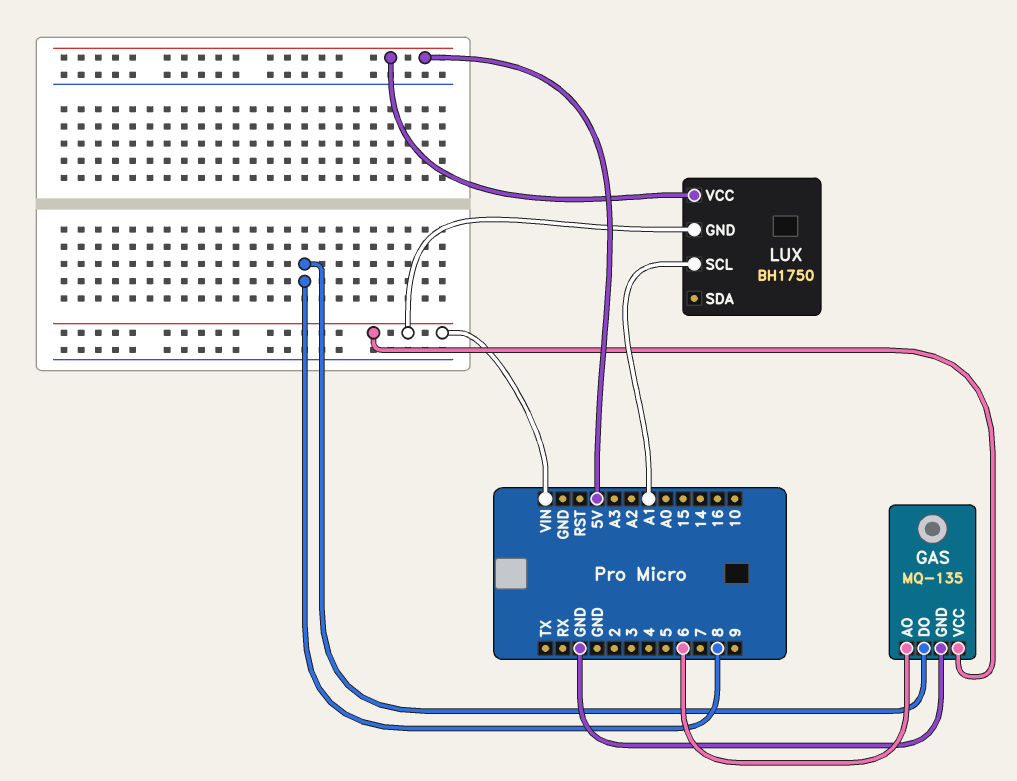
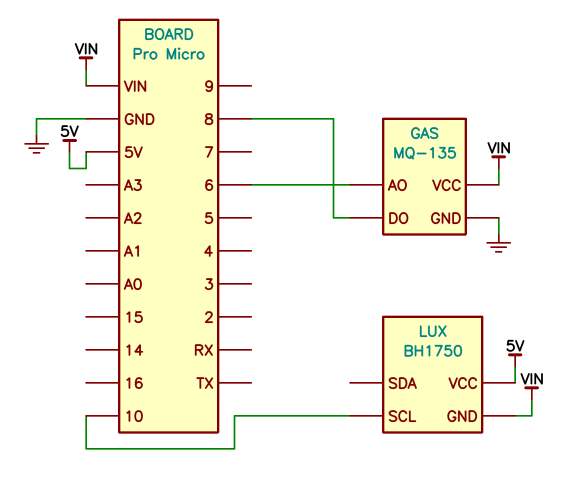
LUX pin SCL: A1 -> 10

